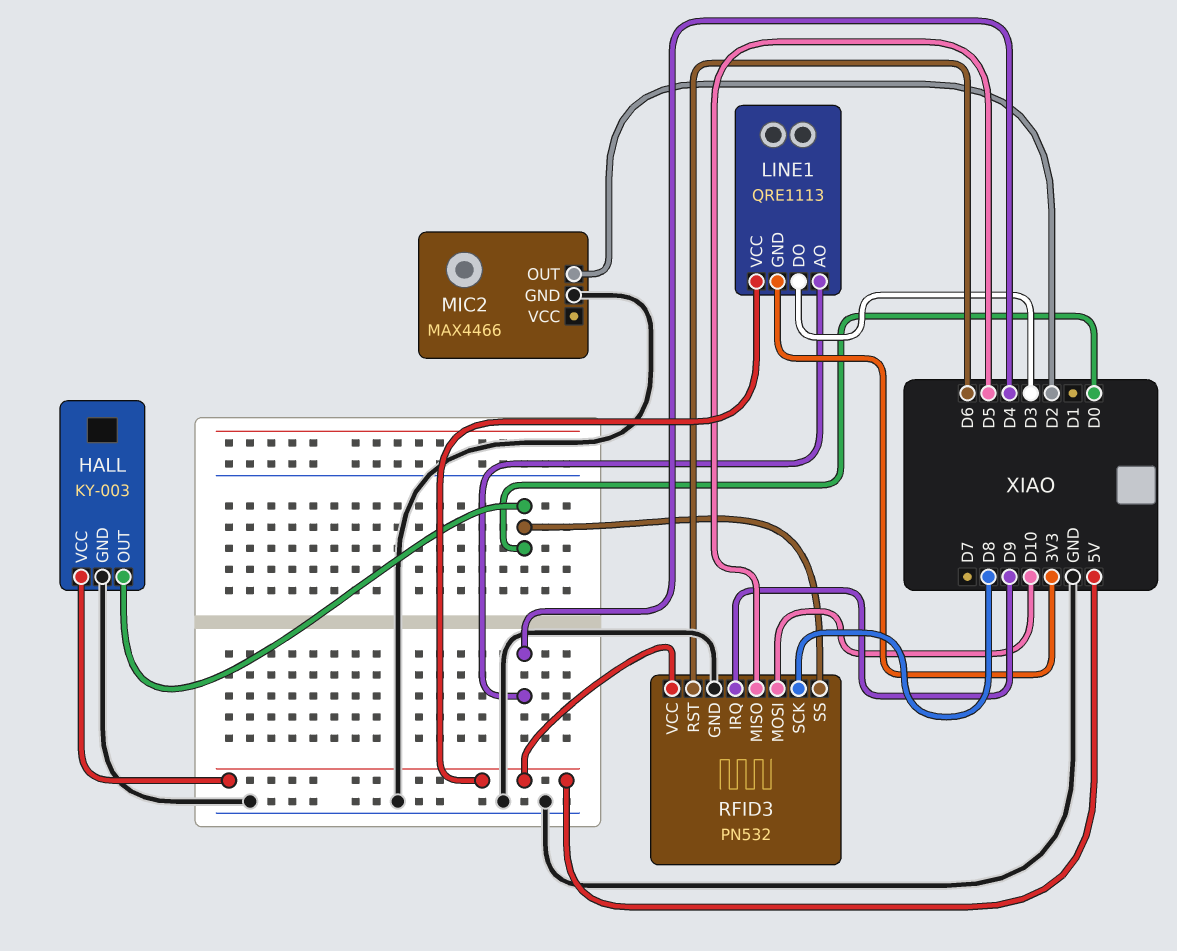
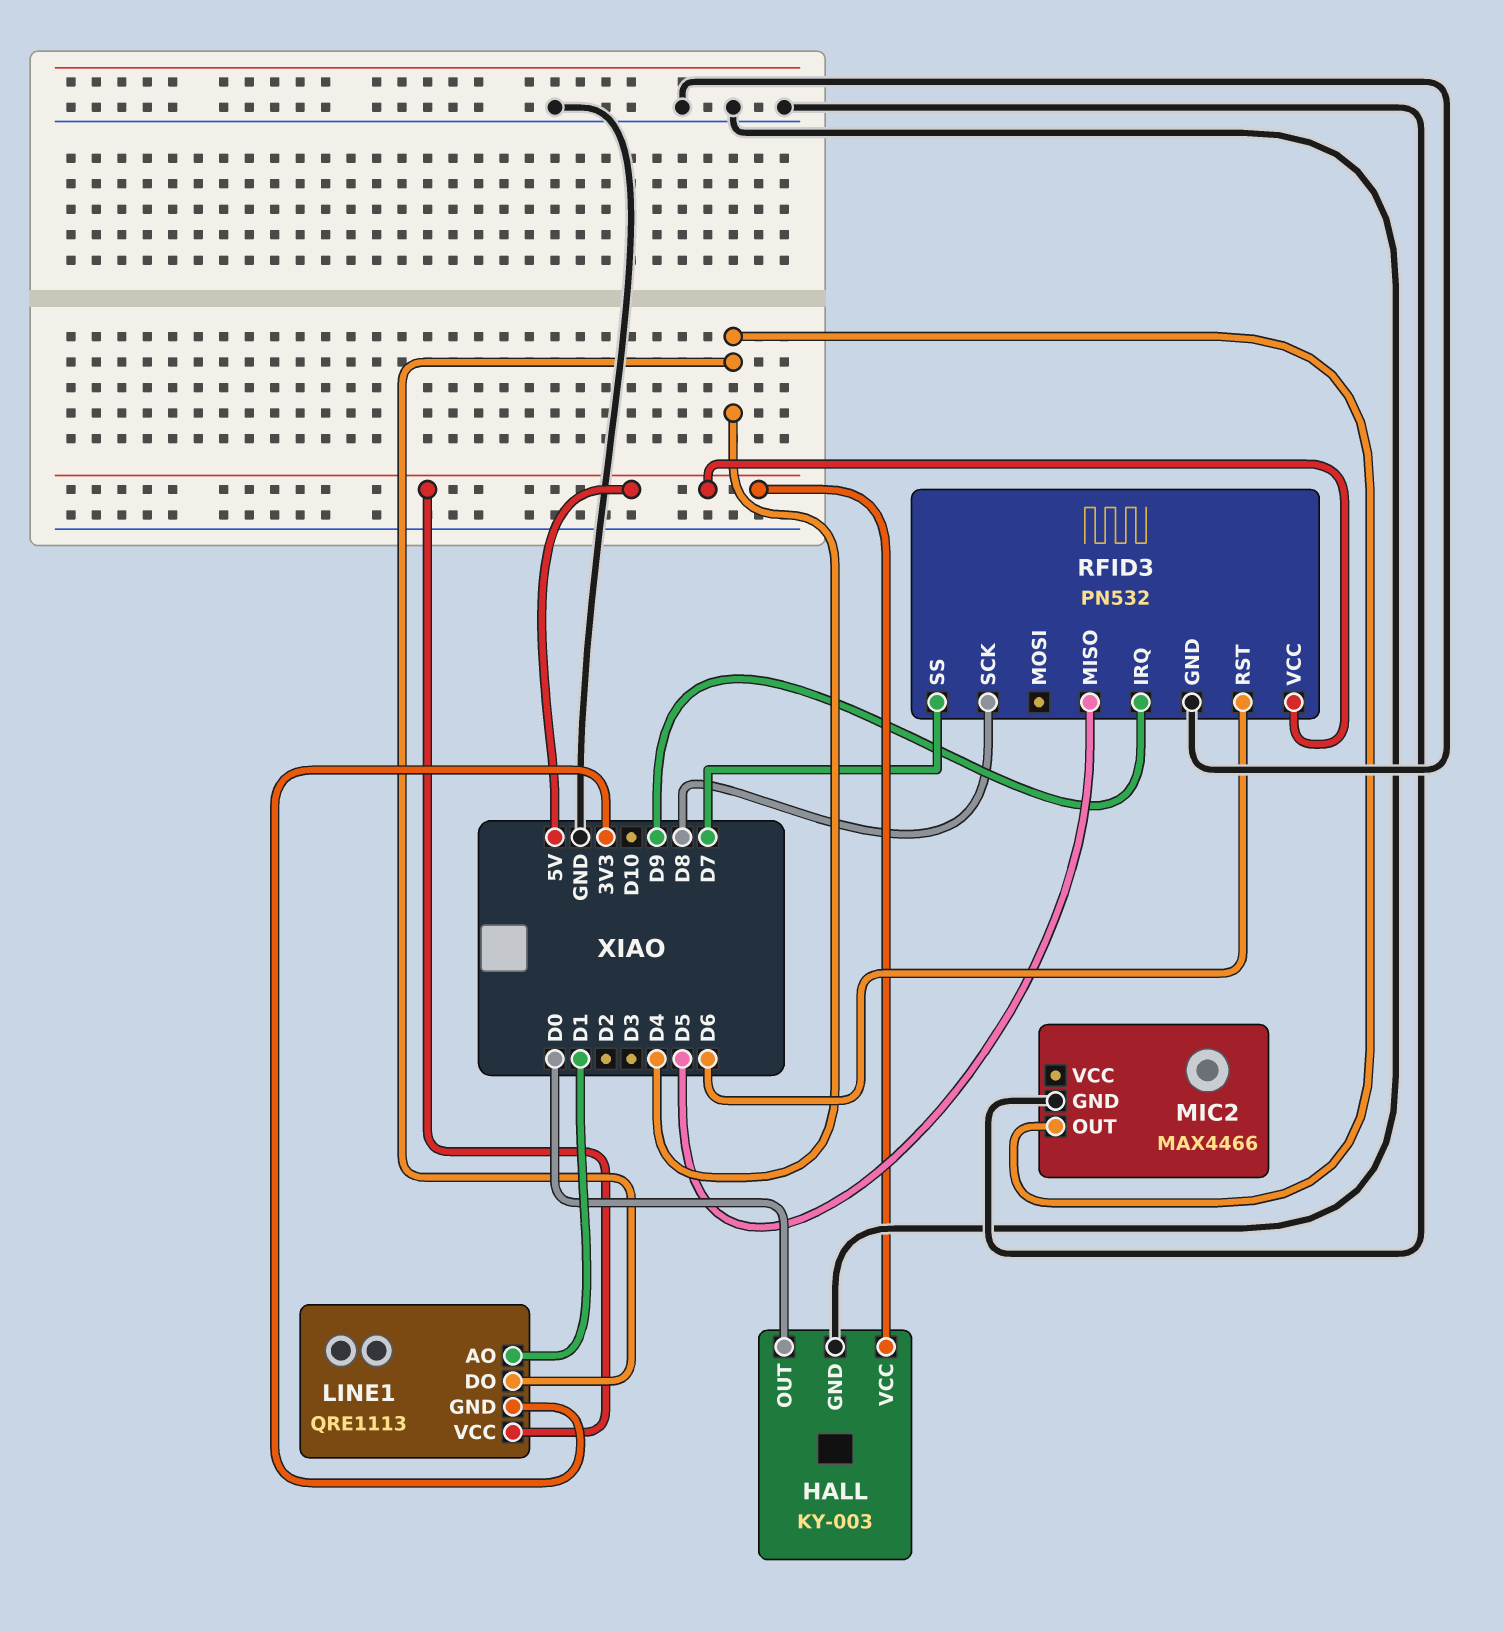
LINE1 pin AO: D4 -> D1
LINE1 pin DO: D3 -> D4
MIC2 pin OUT: D2 -> D4
RFID3 pin MOSI: D10 -> none
RFID3 pin SS: D0 -> D7

